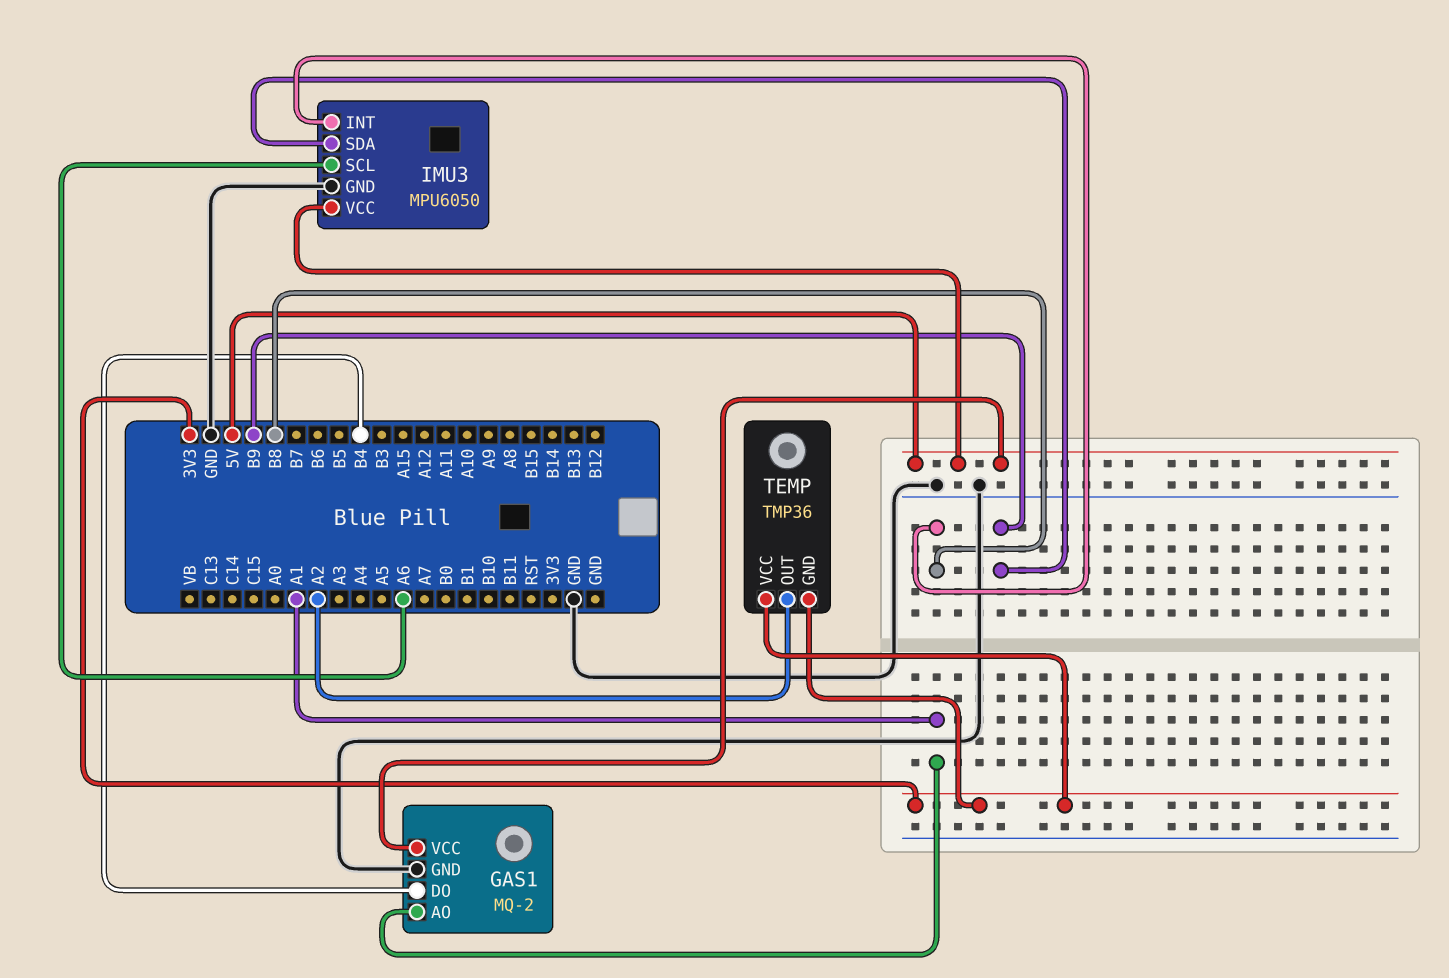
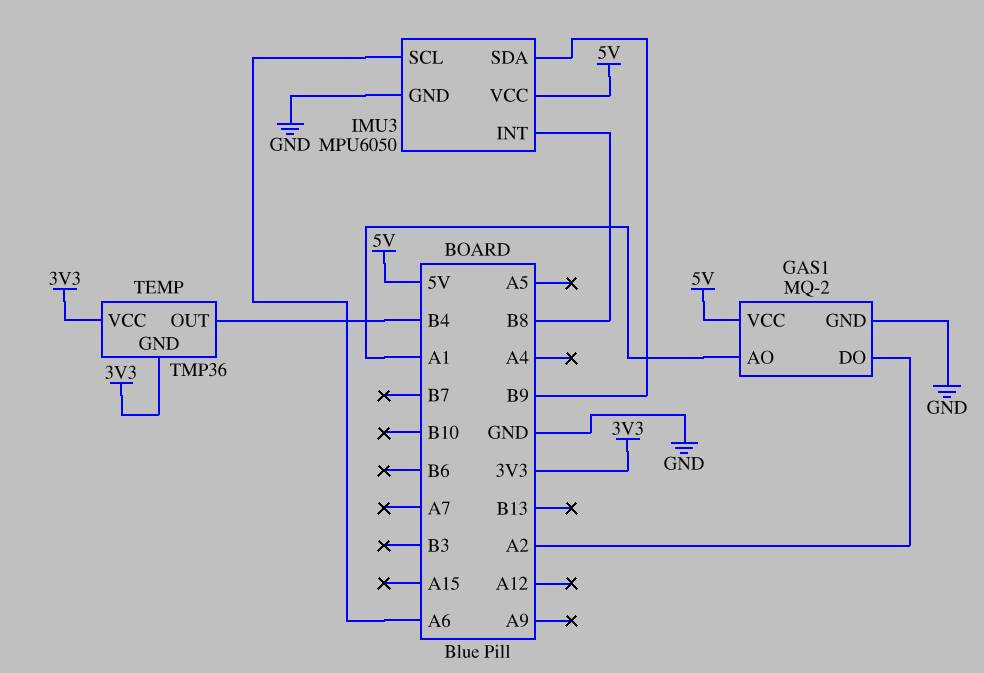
GAS1 pin DO: B4 -> A2
TEMP pin OUT: A2 -> B4

